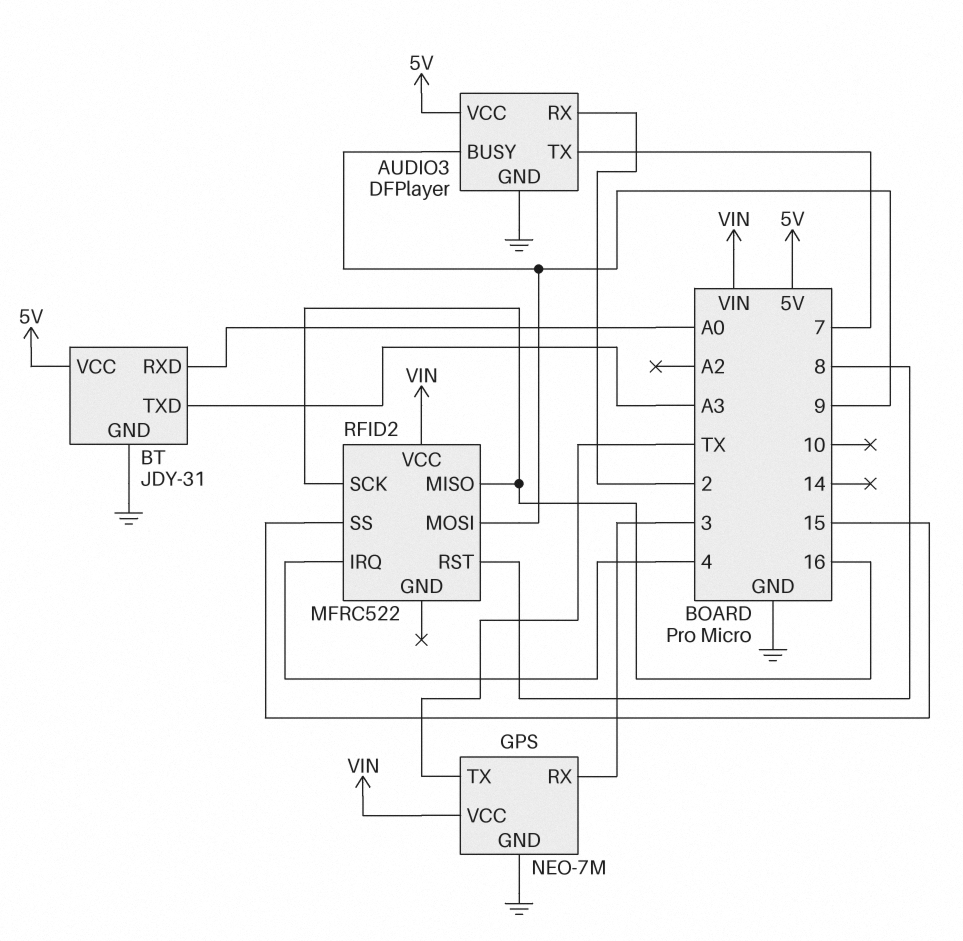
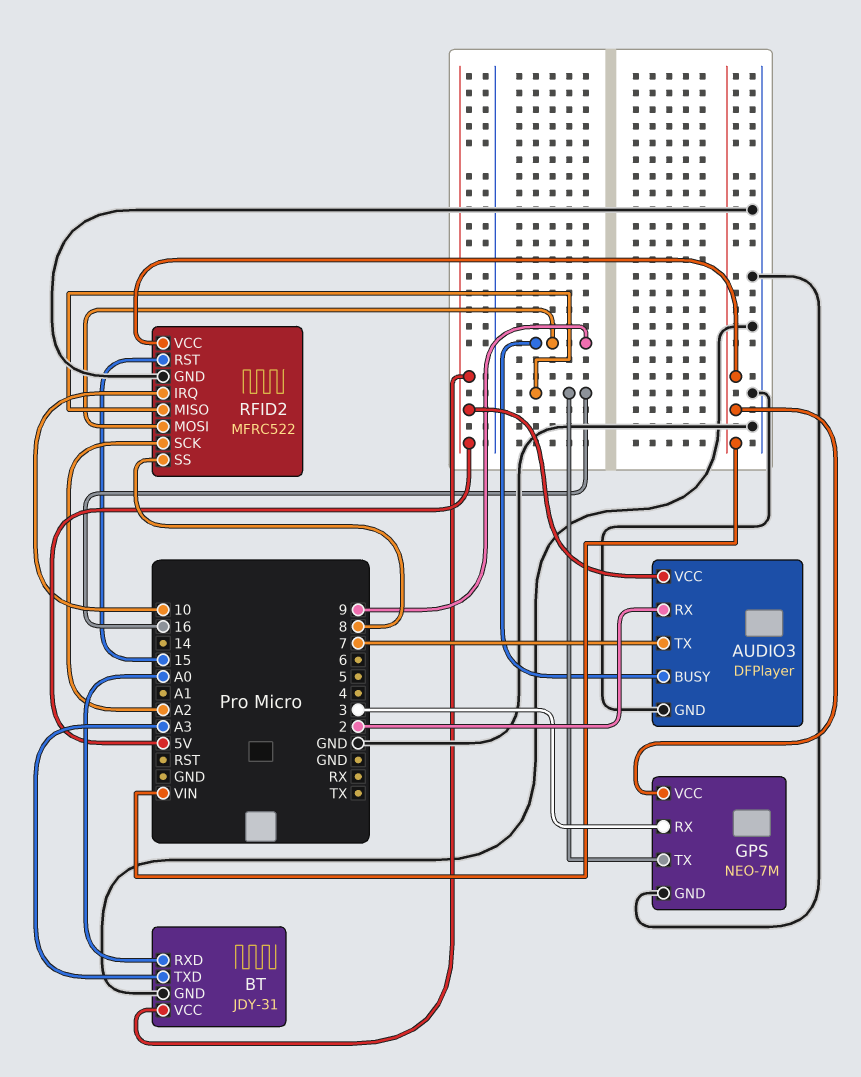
GPS pin TX: TX -> 16
RFID2 pin GND: none -> GND
RFID2 pin IRQ: 4 -> 10
RFID2 pin RST: 8 -> 15
RFID2 pin SCK: 16 -> A2
RFID2 pin SS: 15 -> 8

